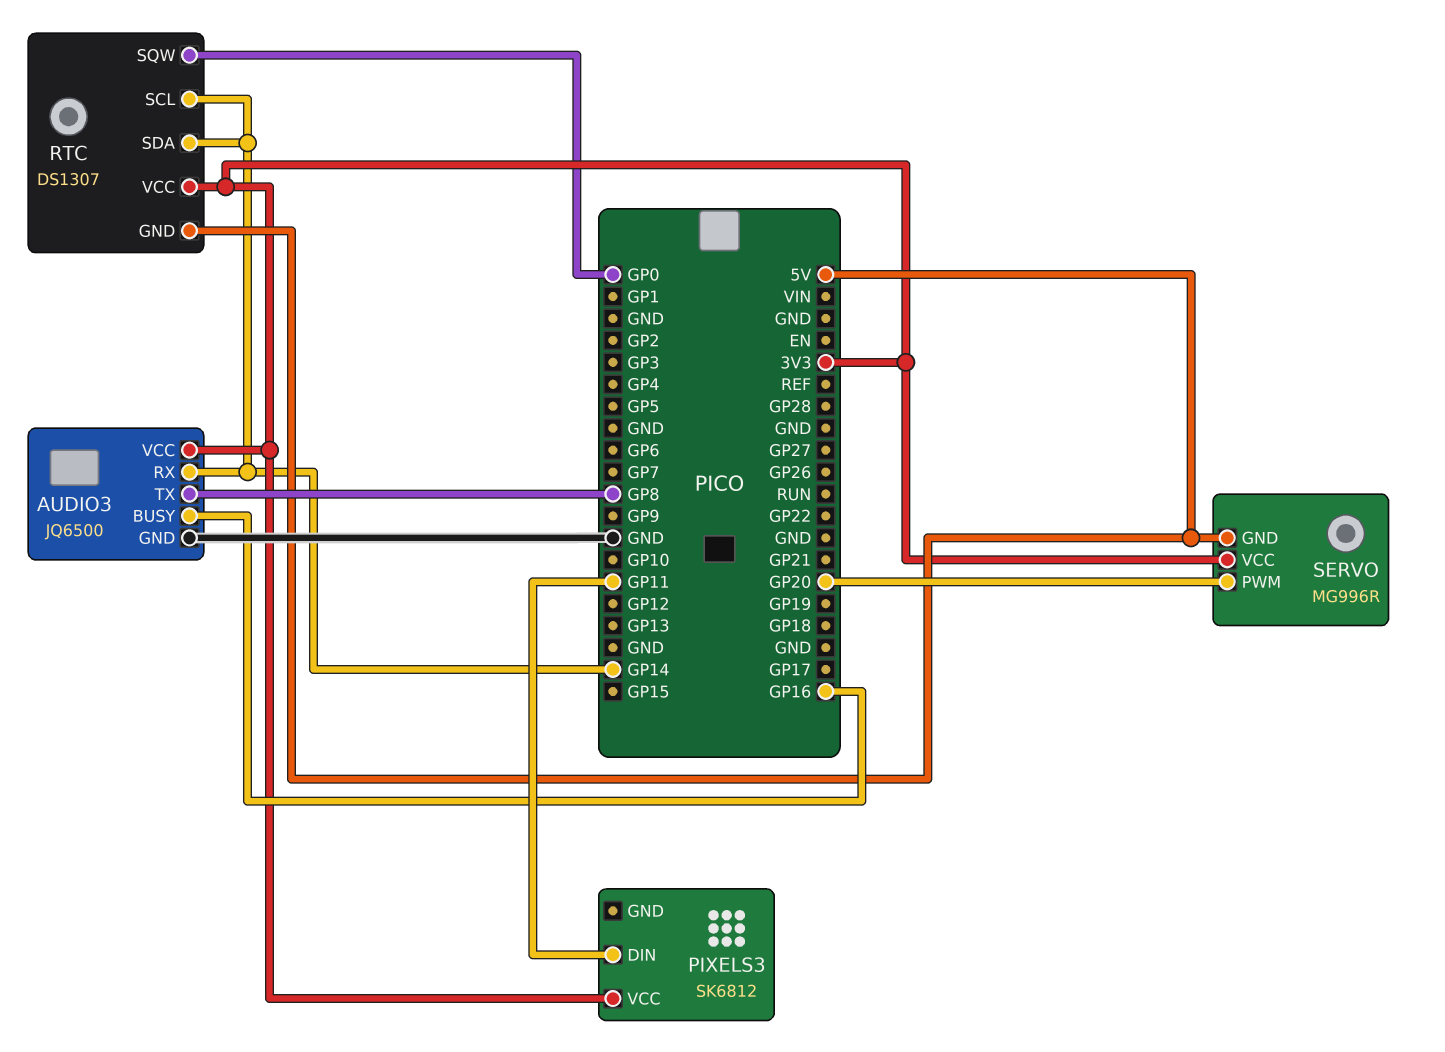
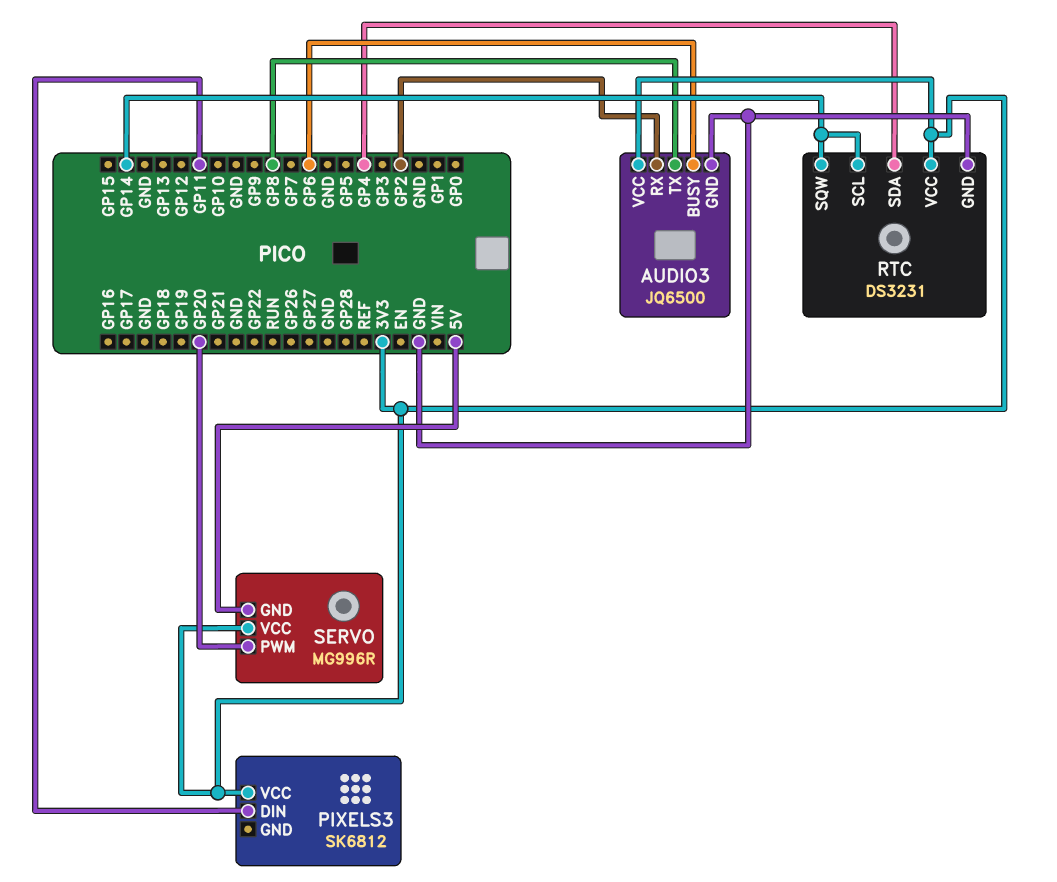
AUDIO3 pin BUSY: GP16 -> GP6
AUDIO3 pin RX: GP14 -> GP2
RTC: DS1307 -> DS3231
RTC pin GND: 5V -> GND
RTC pin SDA: GP14 -> GP4
RTC pin SQW: GP0 -> GP14

